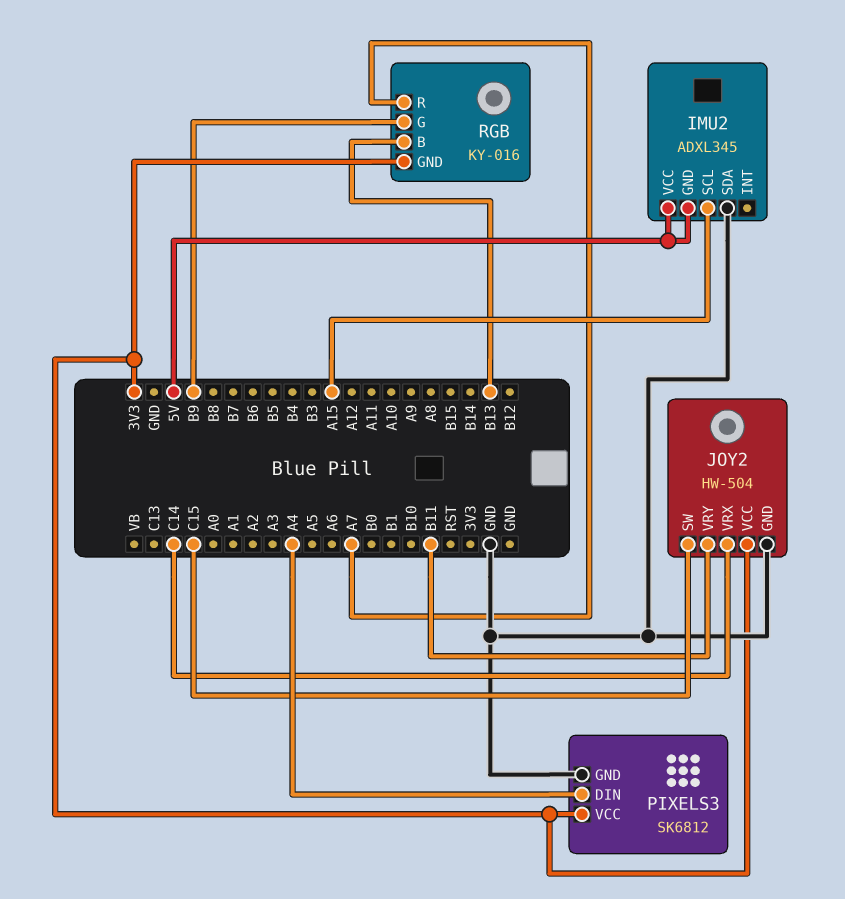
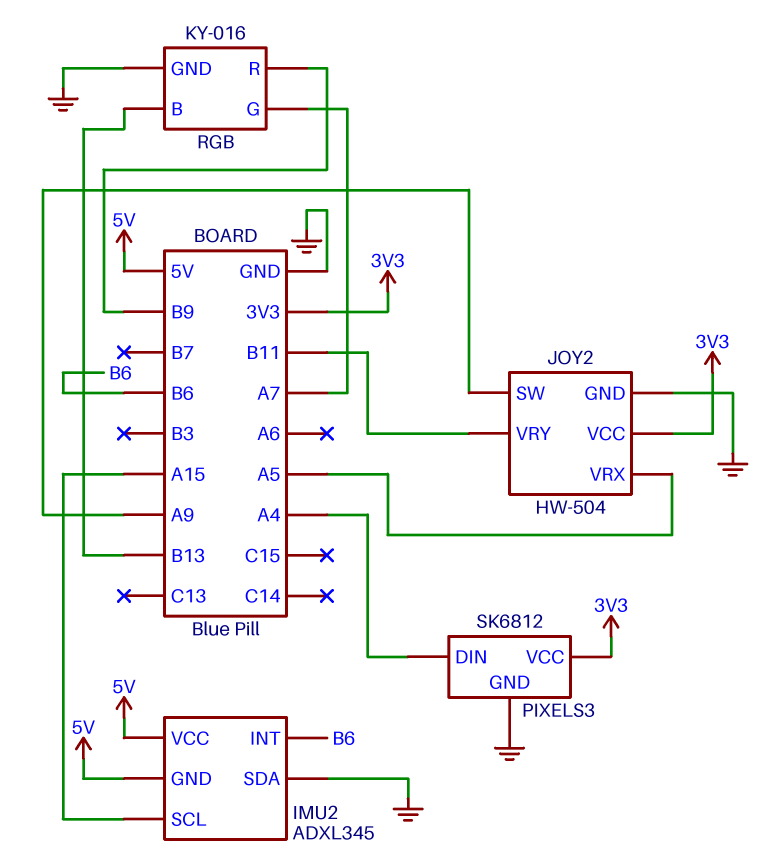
IMU2 pin INT: none -> B6
JOY2 pin SW: C15 -> A9
JOY2 pin VRX: C14 -> A5
RGB pin G: B9 -> A7
RGB pin GND: 3V3 -> GND
RGB pin R: A7 -> B9

